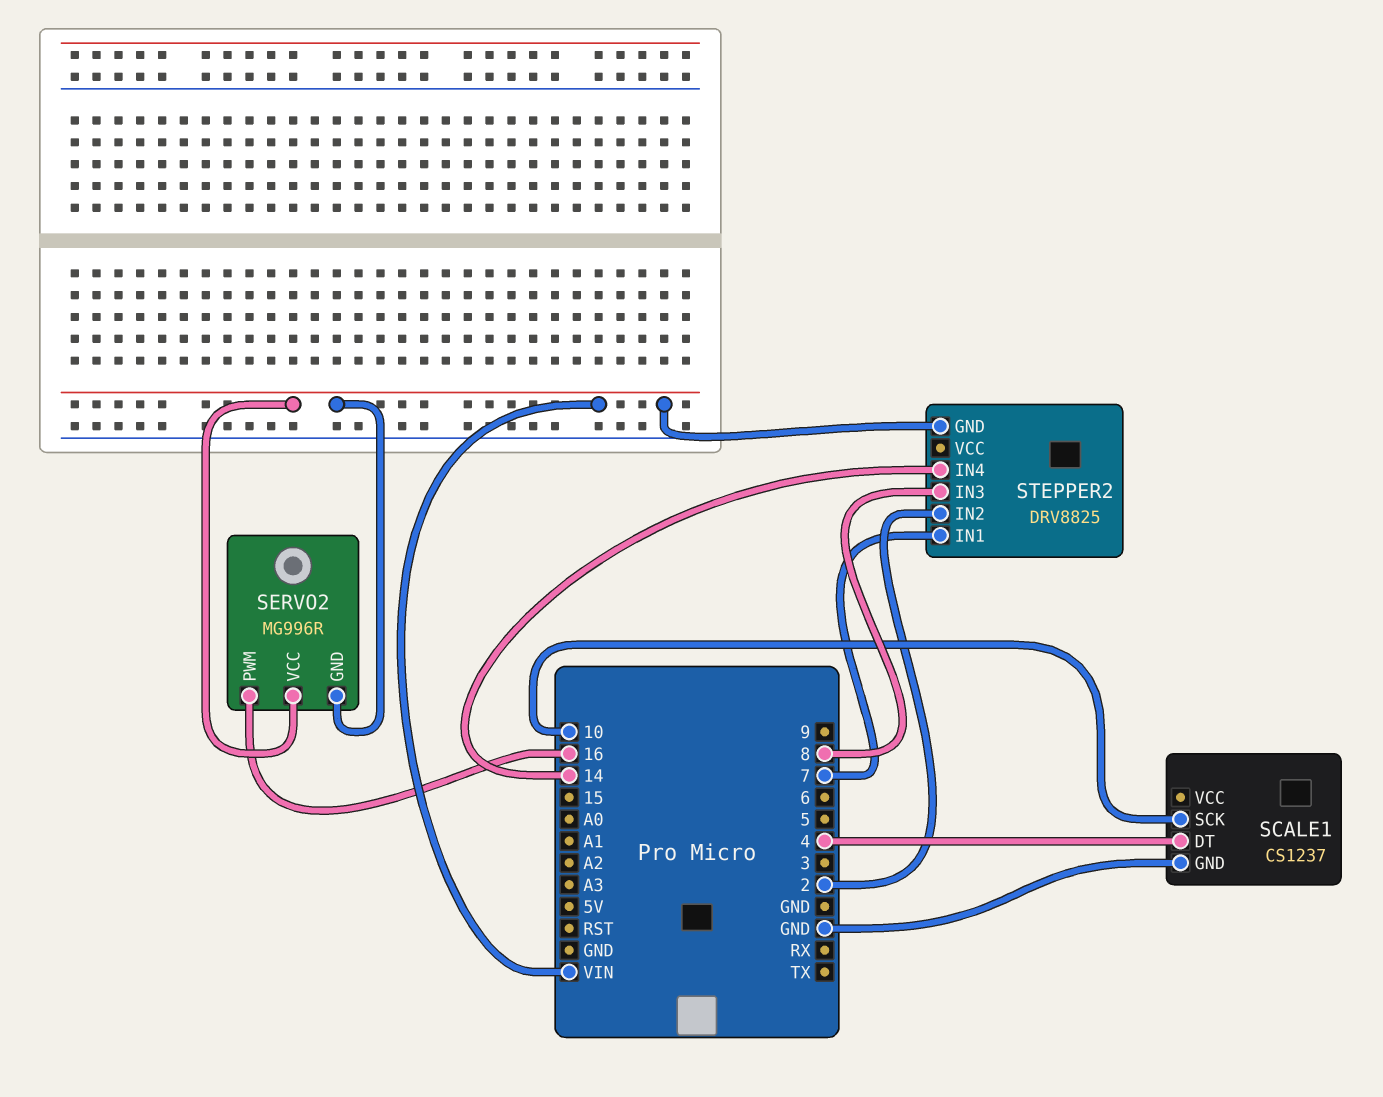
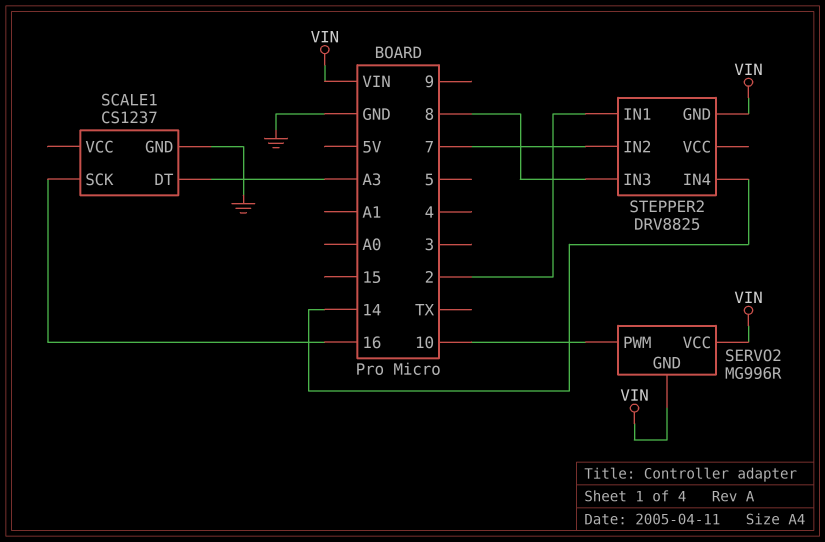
SCALE1 pin DT: 4 -> A3
SCALE1 pin SCK: 10 -> 16
SERVO2 pin PWM: 16 -> 10
STEPPER2 pin IN1: 7 -> 2
STEPPER2 pin IN2: 2 -> 7

